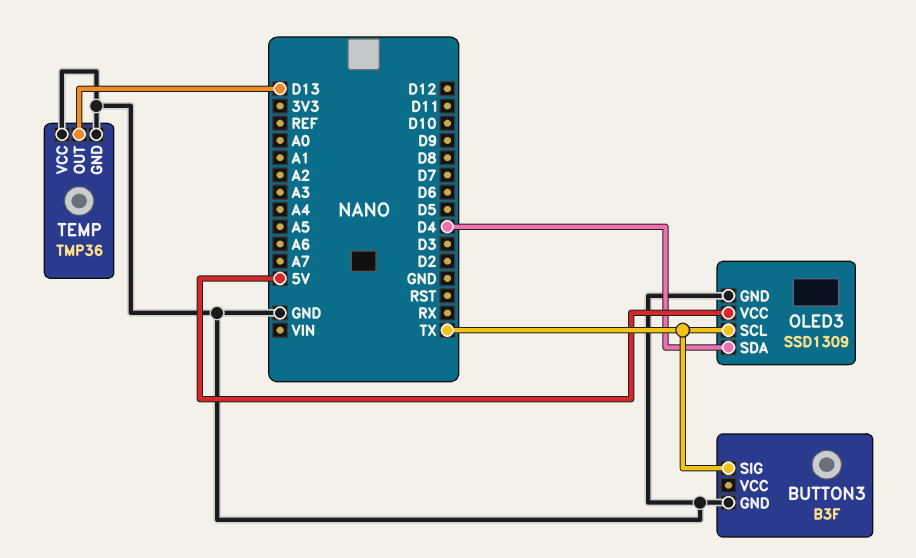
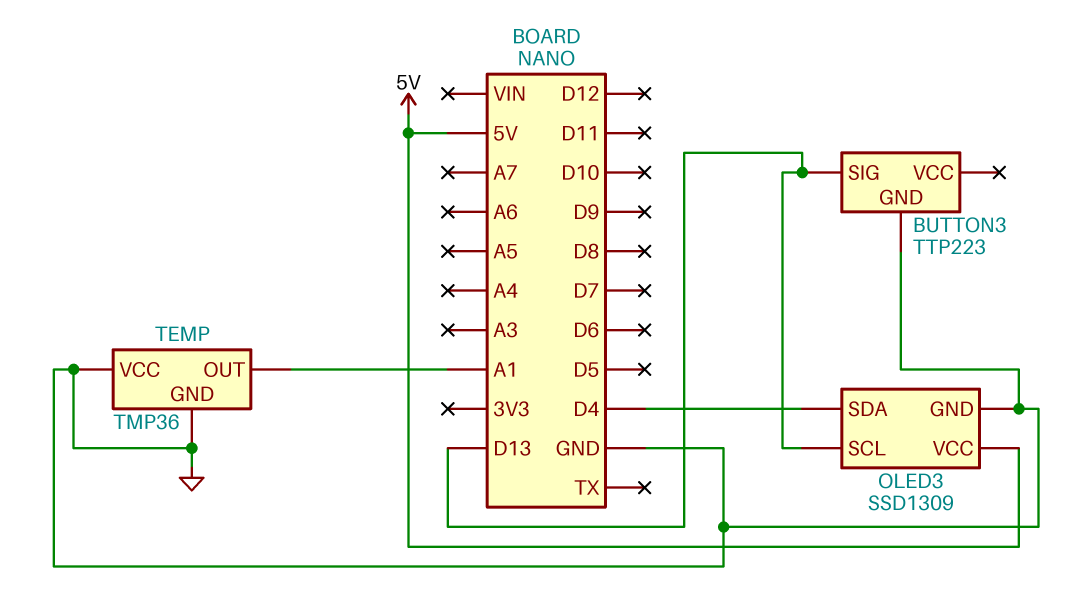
BUTTON3: B3F -> TTP223
BUTTON3 pin SIG: TX -> D13
OLED3 pin SCL: TX -> D13
TEMP pin OUT: D13 -> A1

